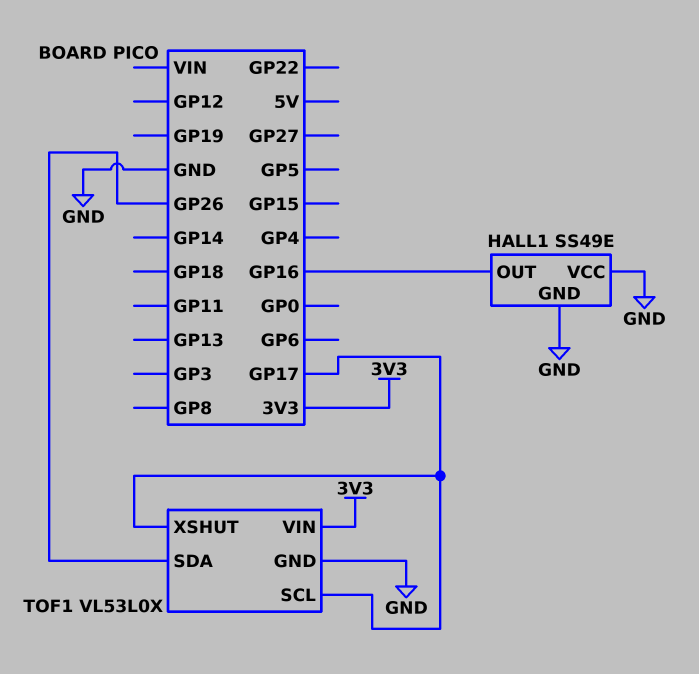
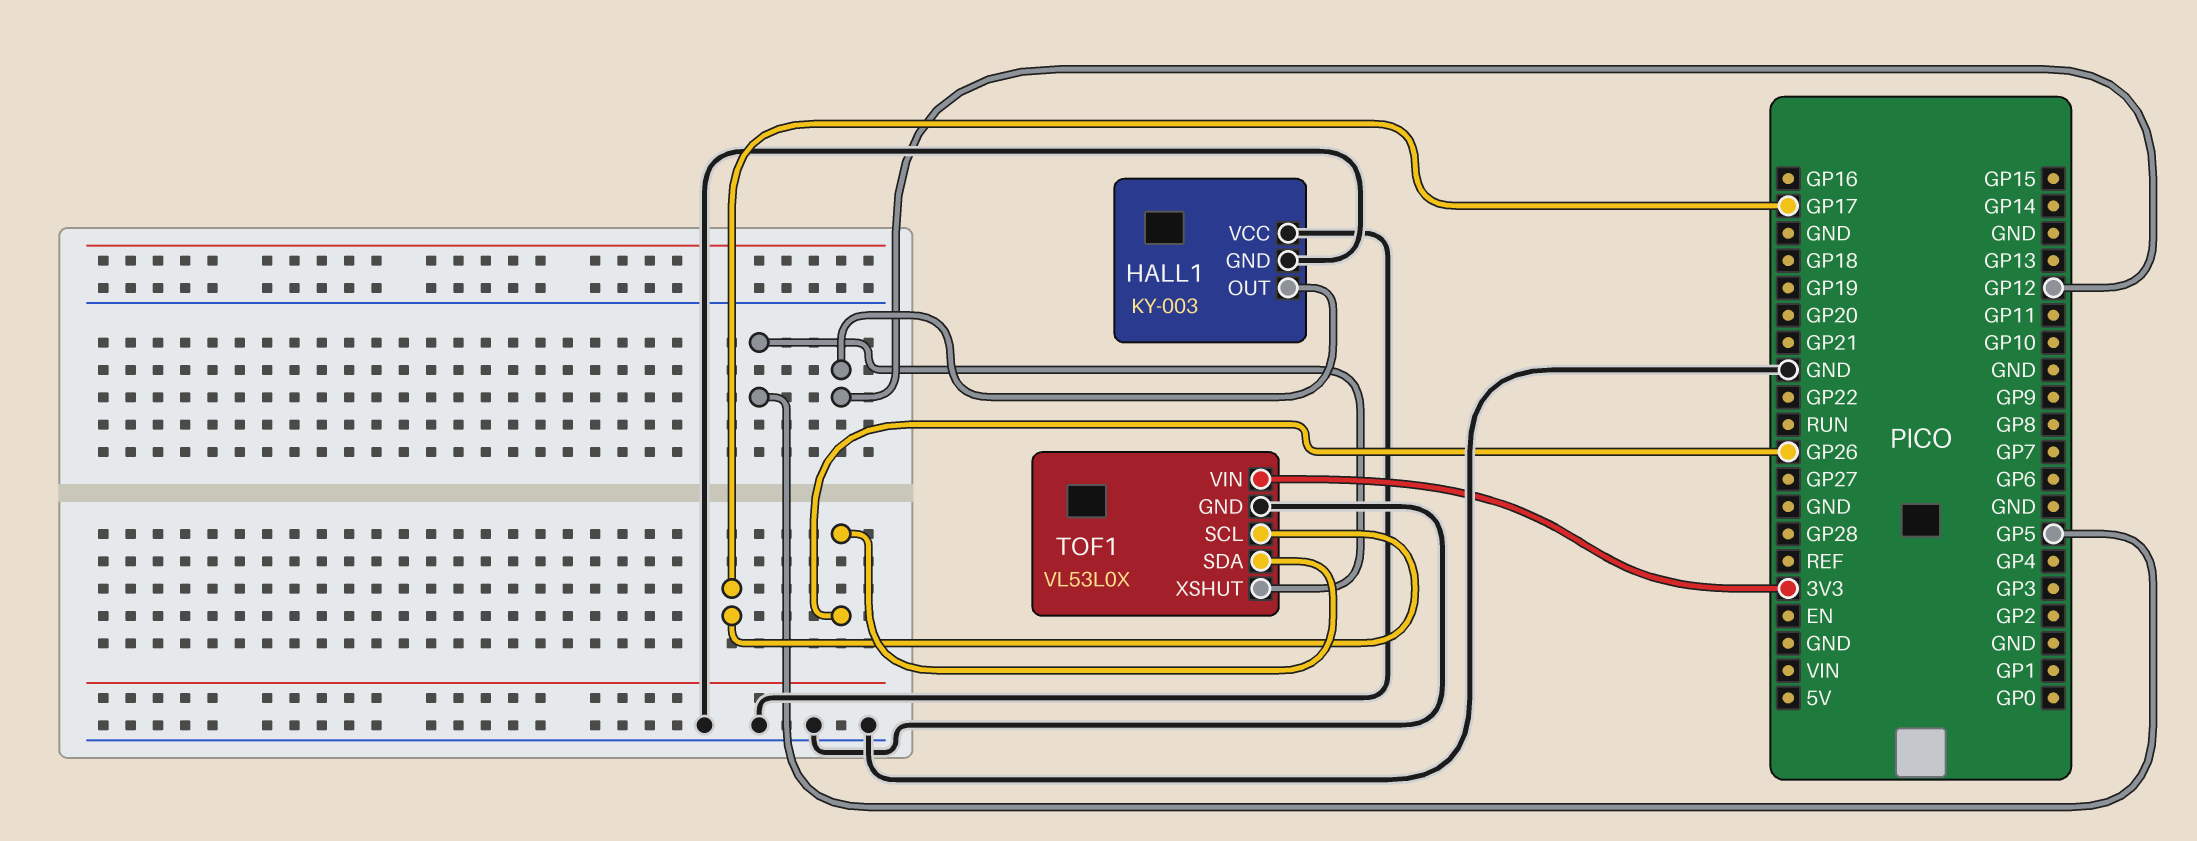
HALL1: SS49E -> KY-003
HALL1 pin OUT: GP16 -> GP12
TOF1 pin XSHUT: GP17 -> GP5

